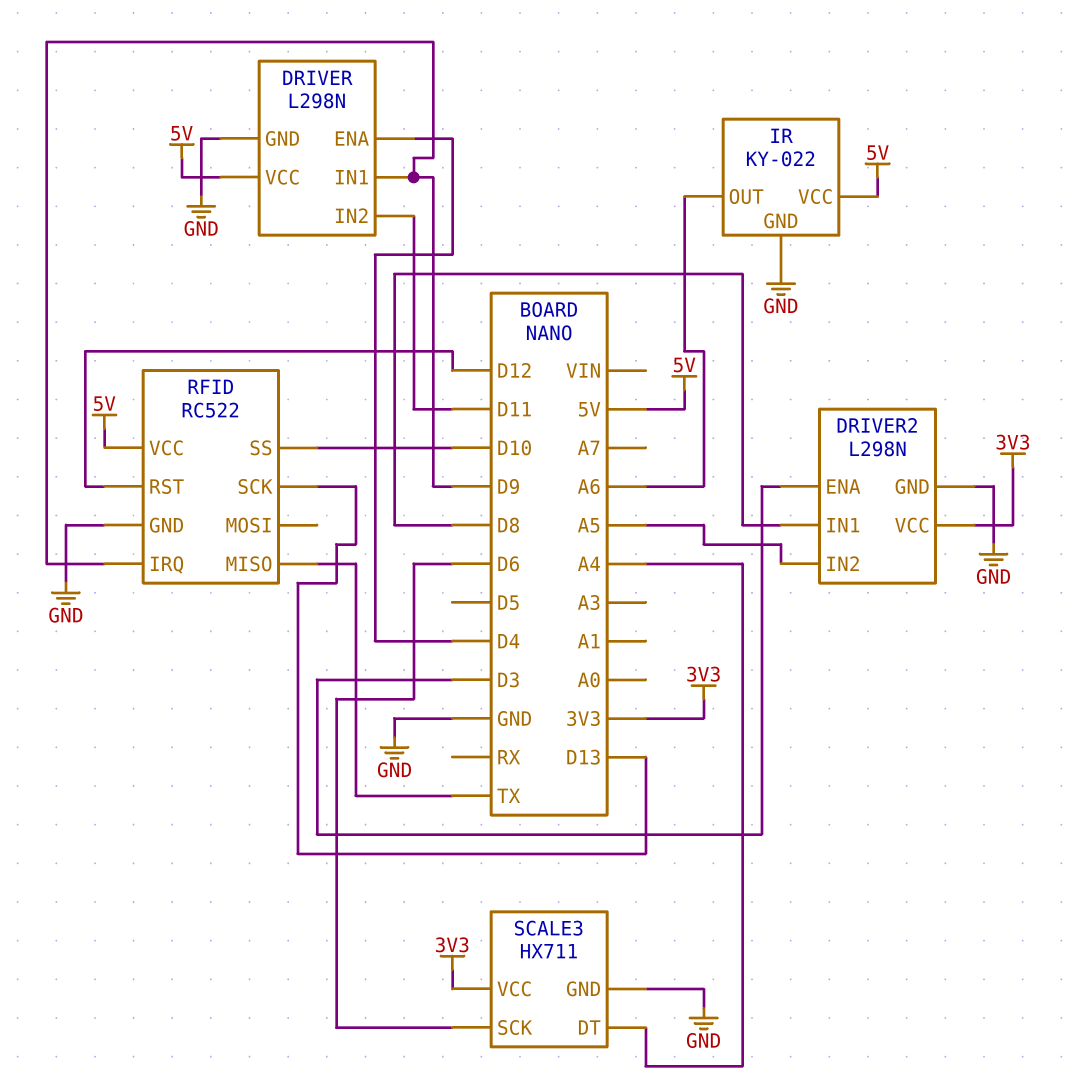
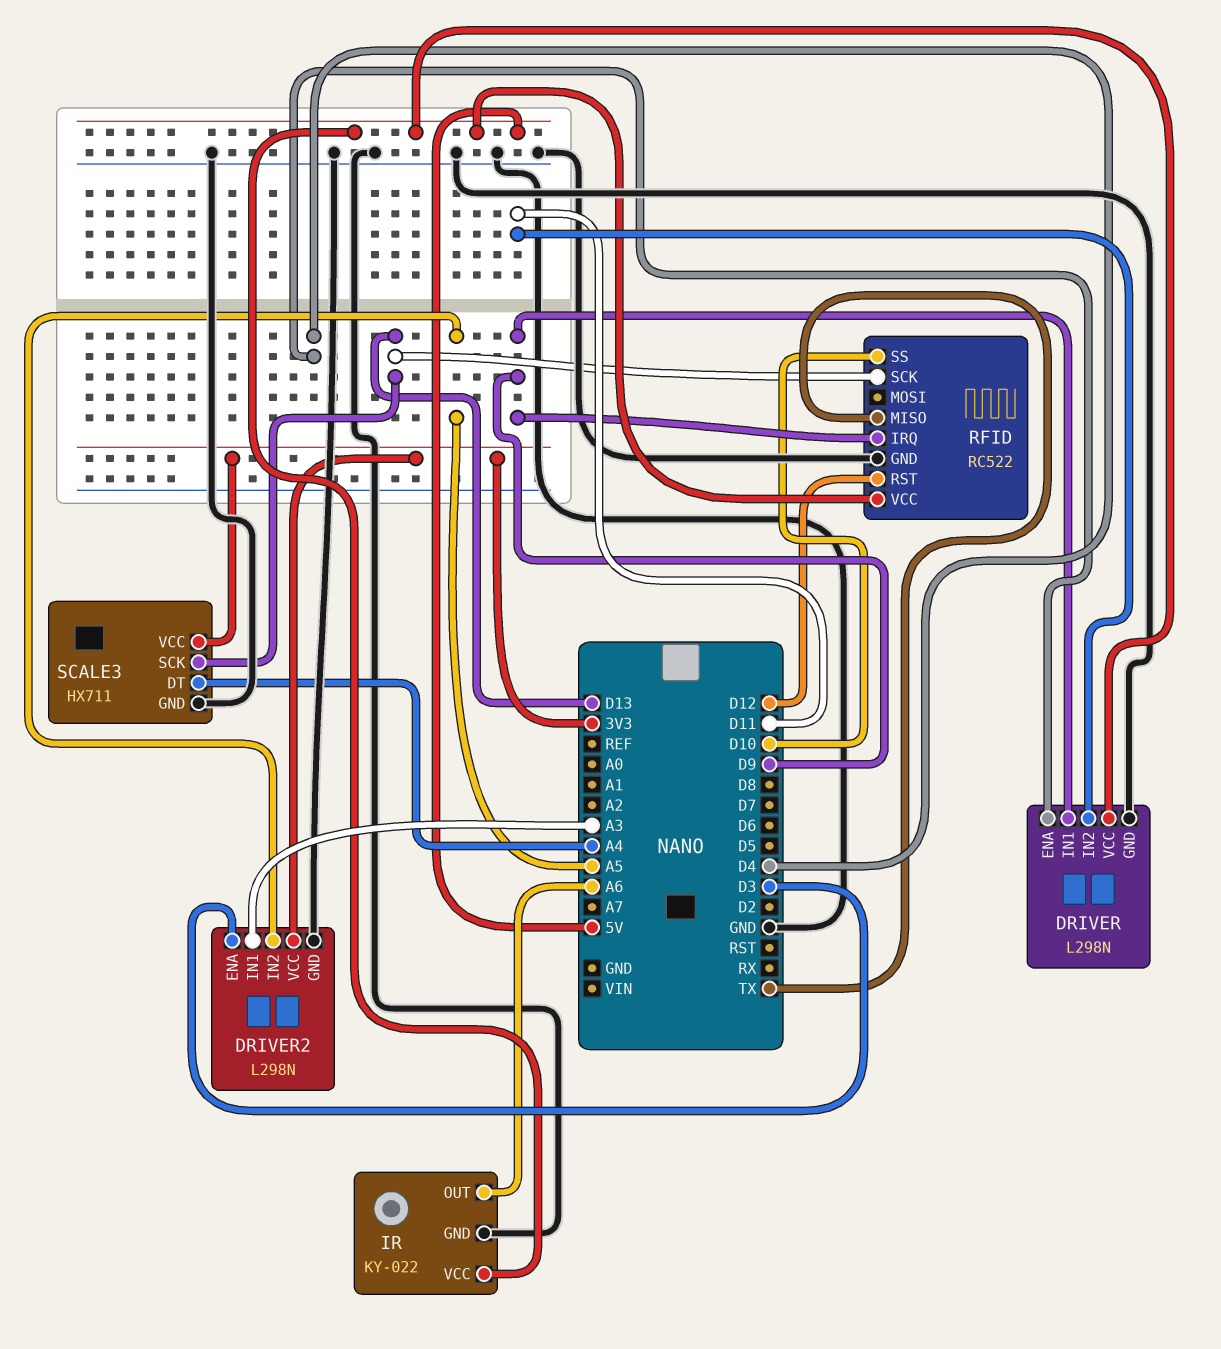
DRIVER2 pin IN1: D8 -> A3
SCALE3 pin SCK: D6 -> D13

